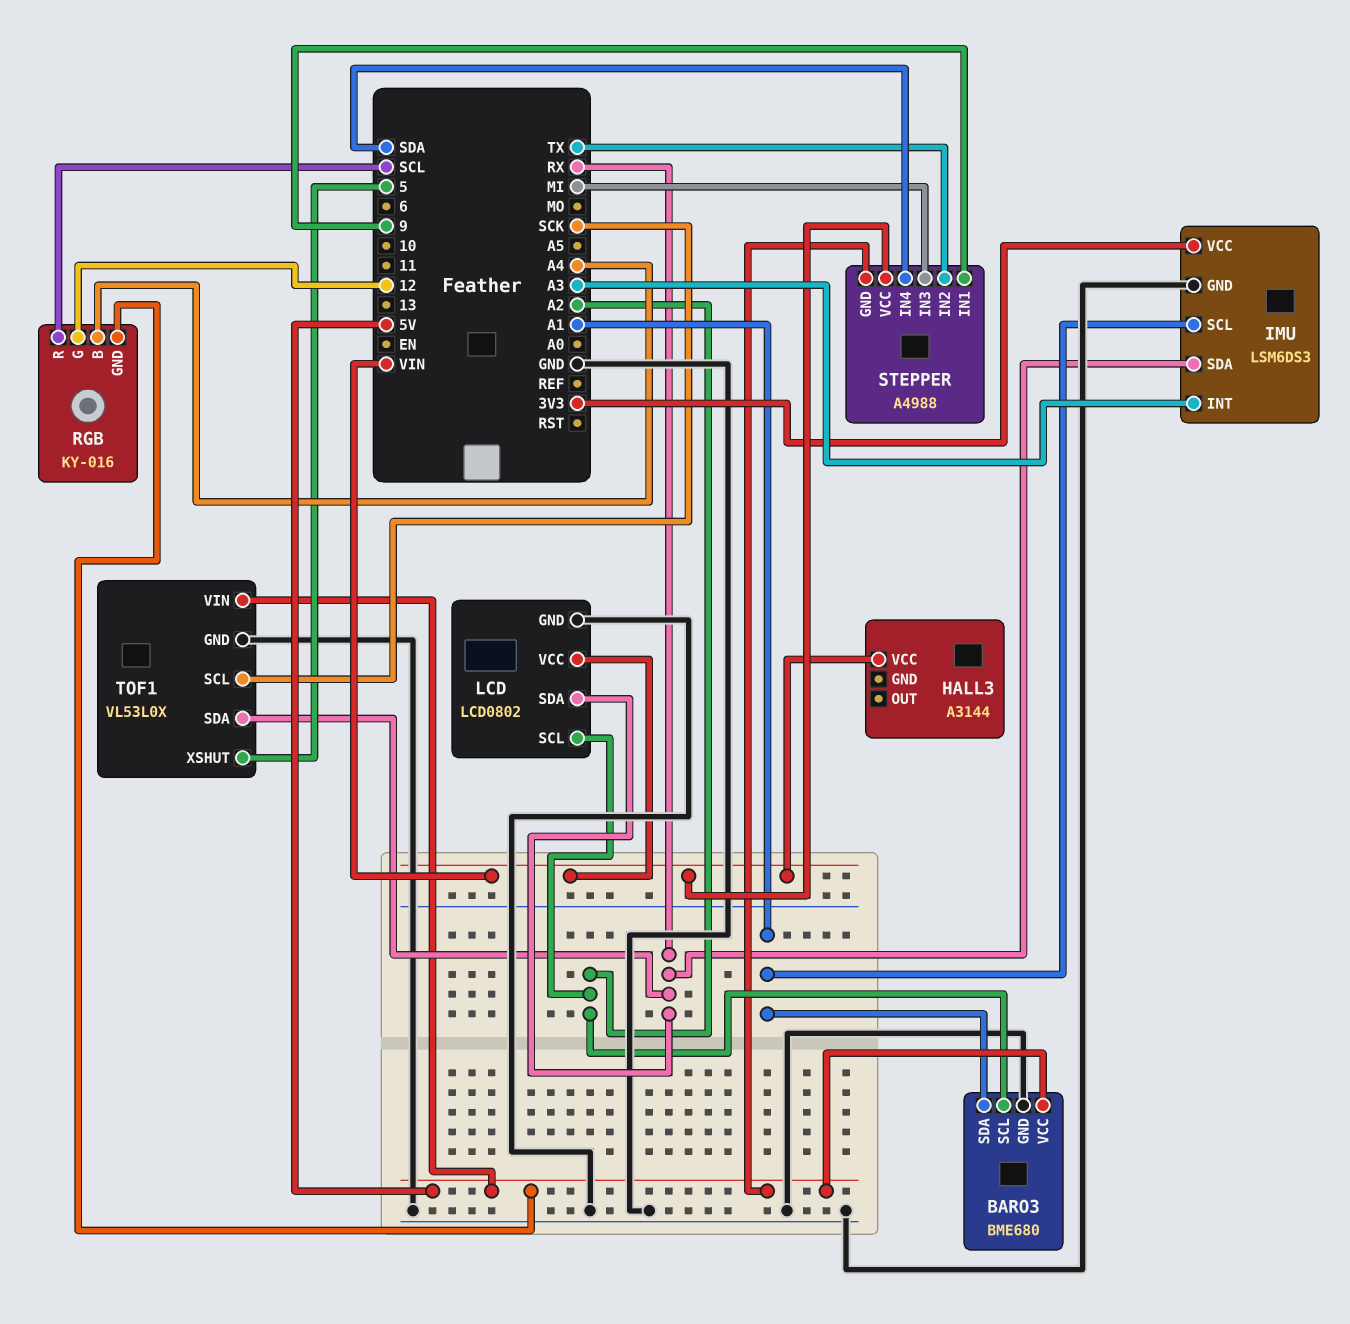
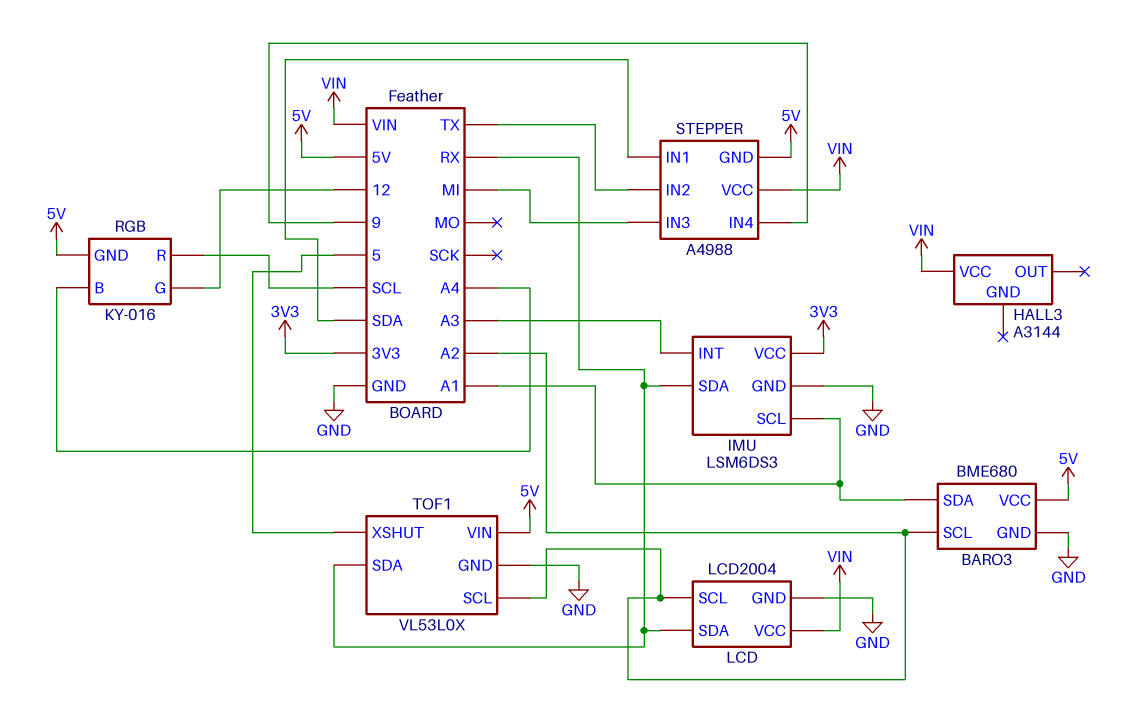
LCD: LCD0802 -> LCD2004
STEPPER pin IN1: 9 -> SDA
STEPPER pin IN4: SDA -> 9
TOF1 pin SCL: SCK -> A2

